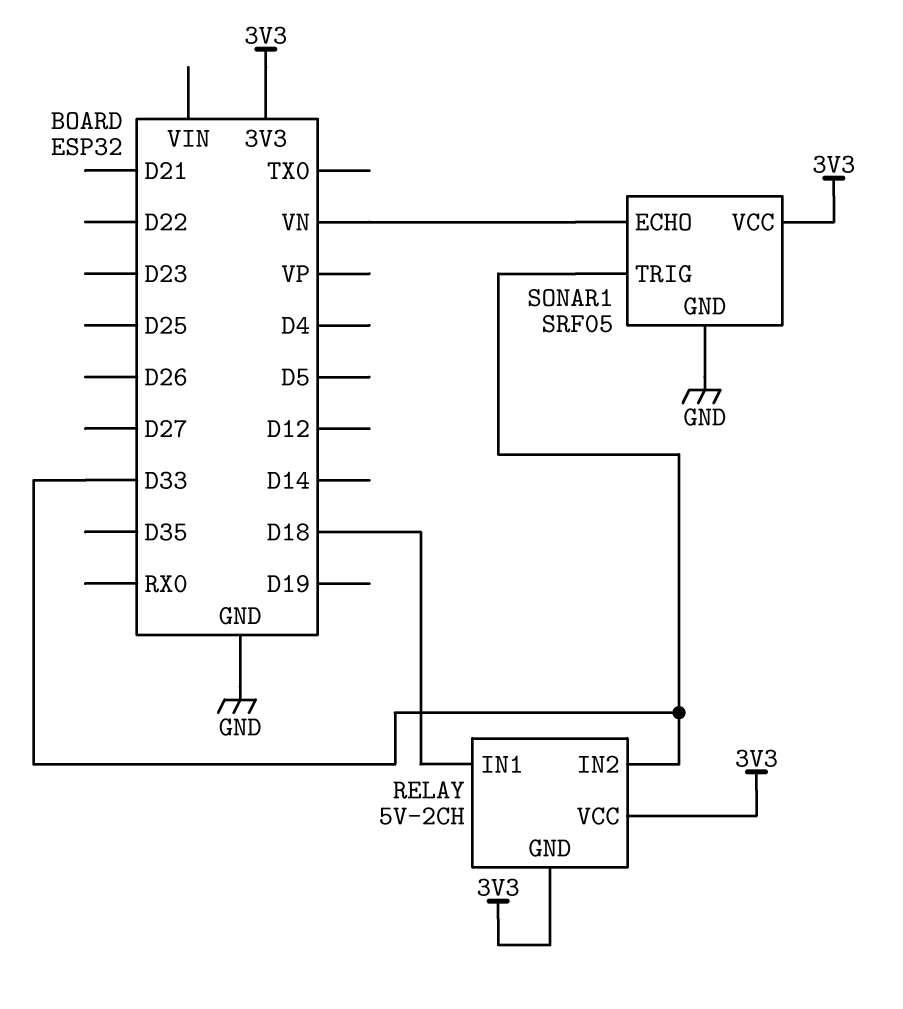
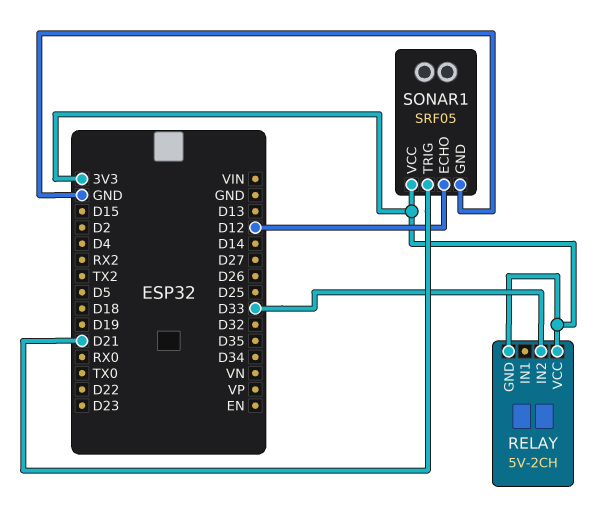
RELAY pin IN1: D18 -> none
SONAR1 pin ECHO: VN -> D12
SONAR1 pin TRIG: D33 -> D21

